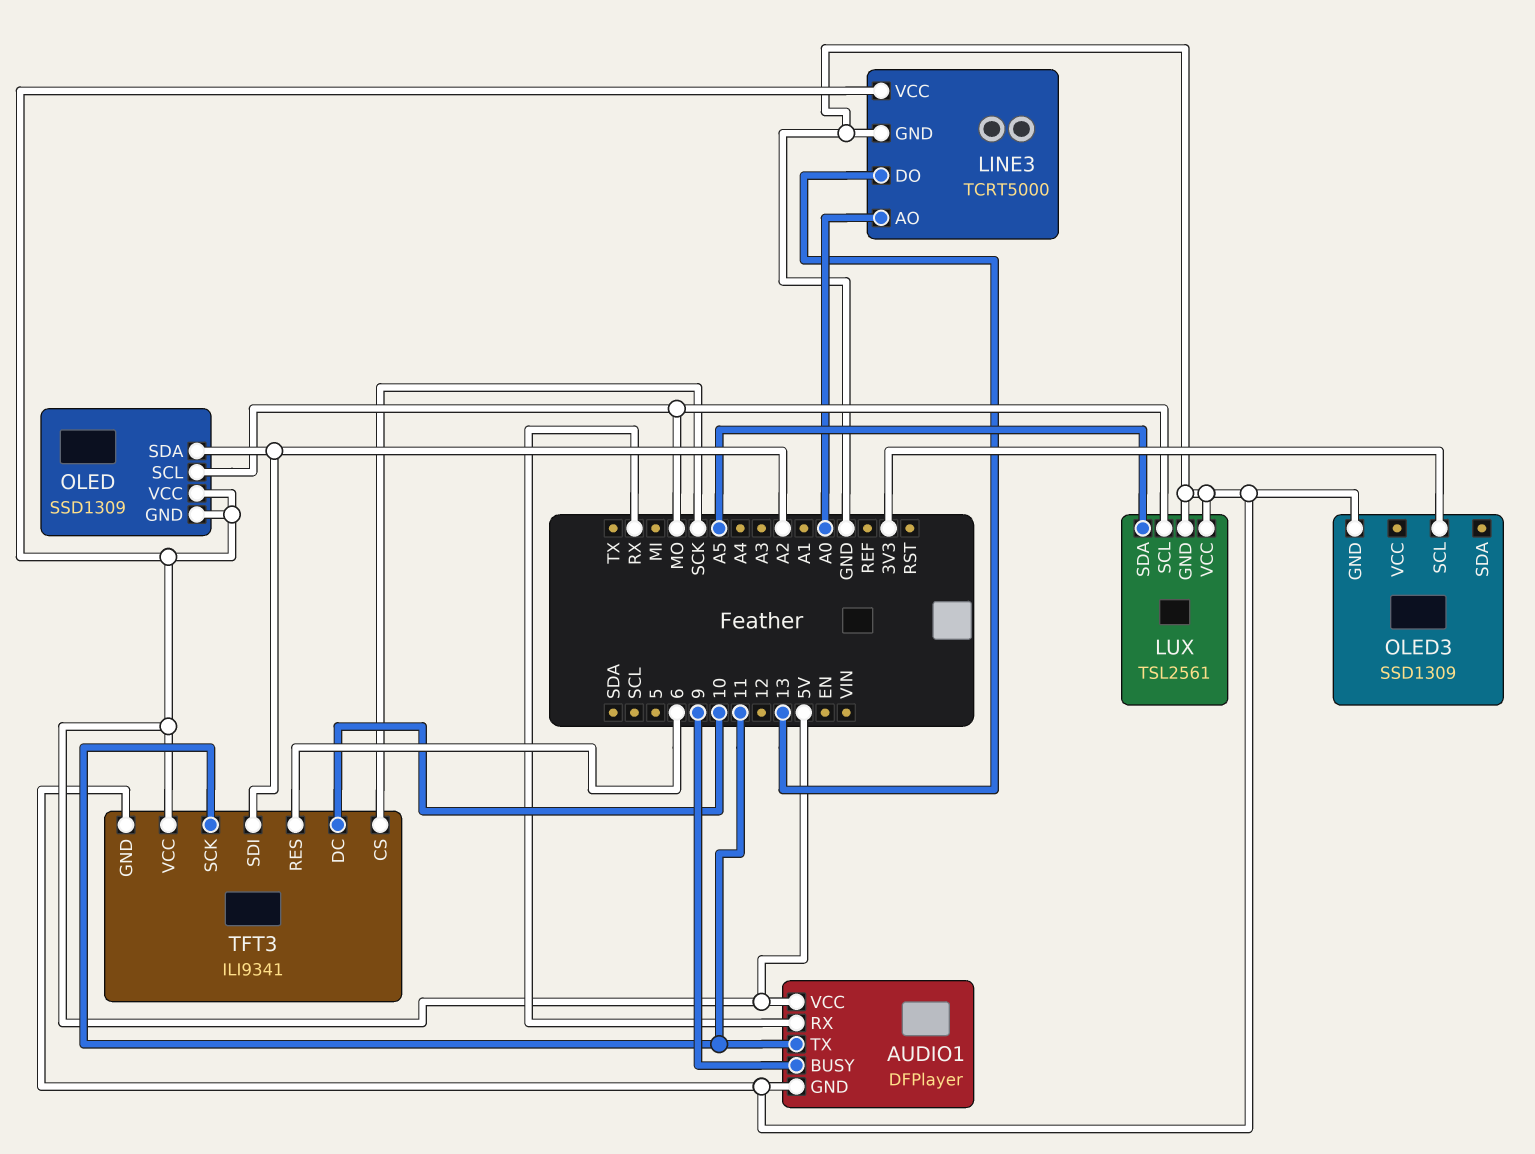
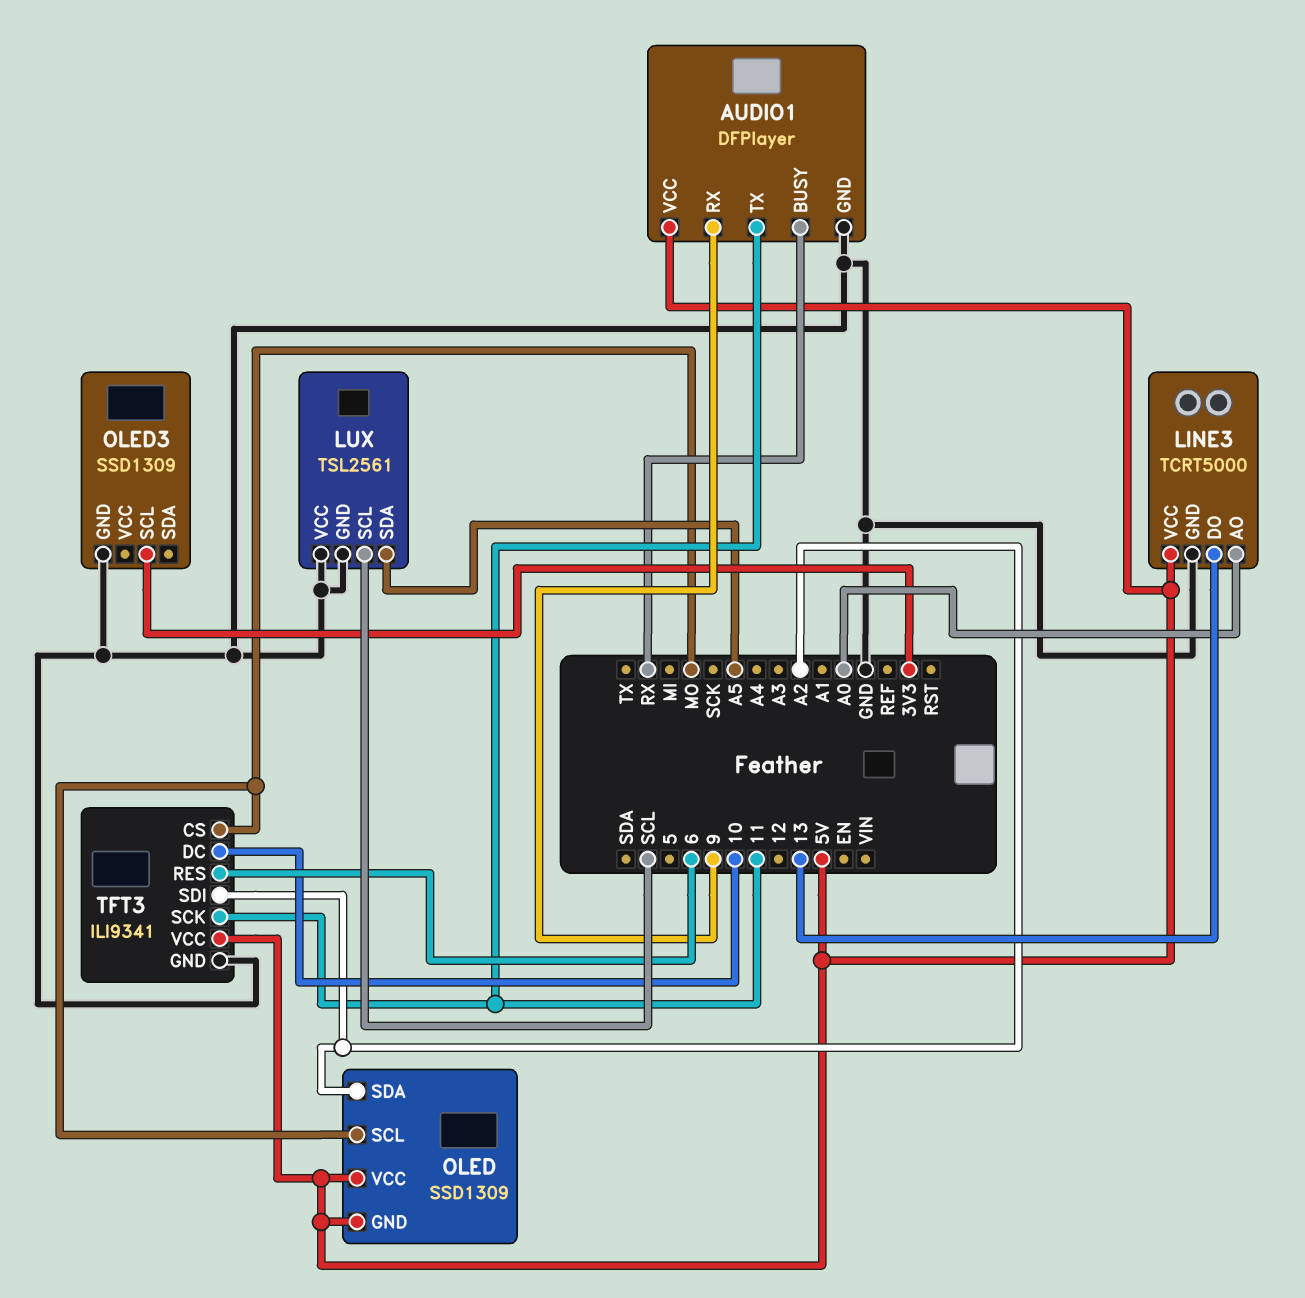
AUDIO1 pin BUSY: 9 -> RX
AUDIO1 pin RX: RX -> 9
LUX pin SCL: MO -> SCL
TFT3 pin CS: SCK -> MO

